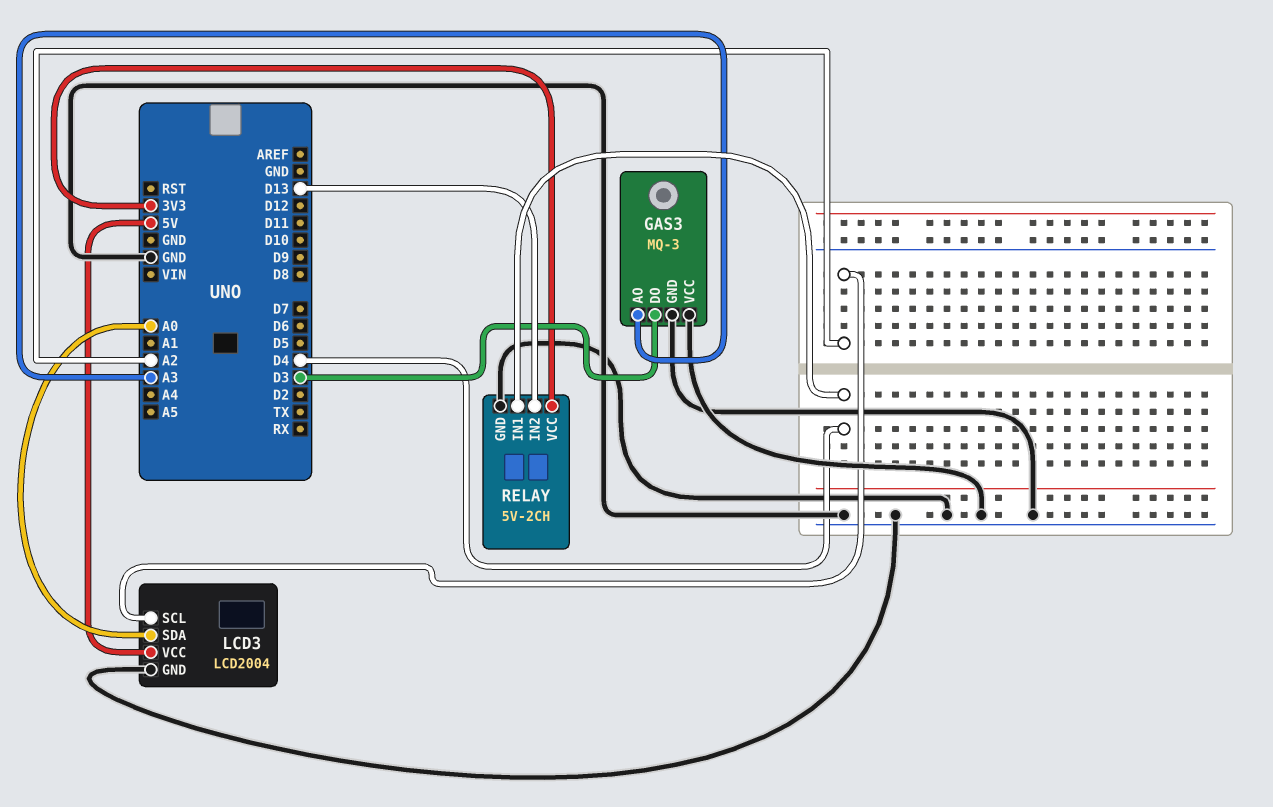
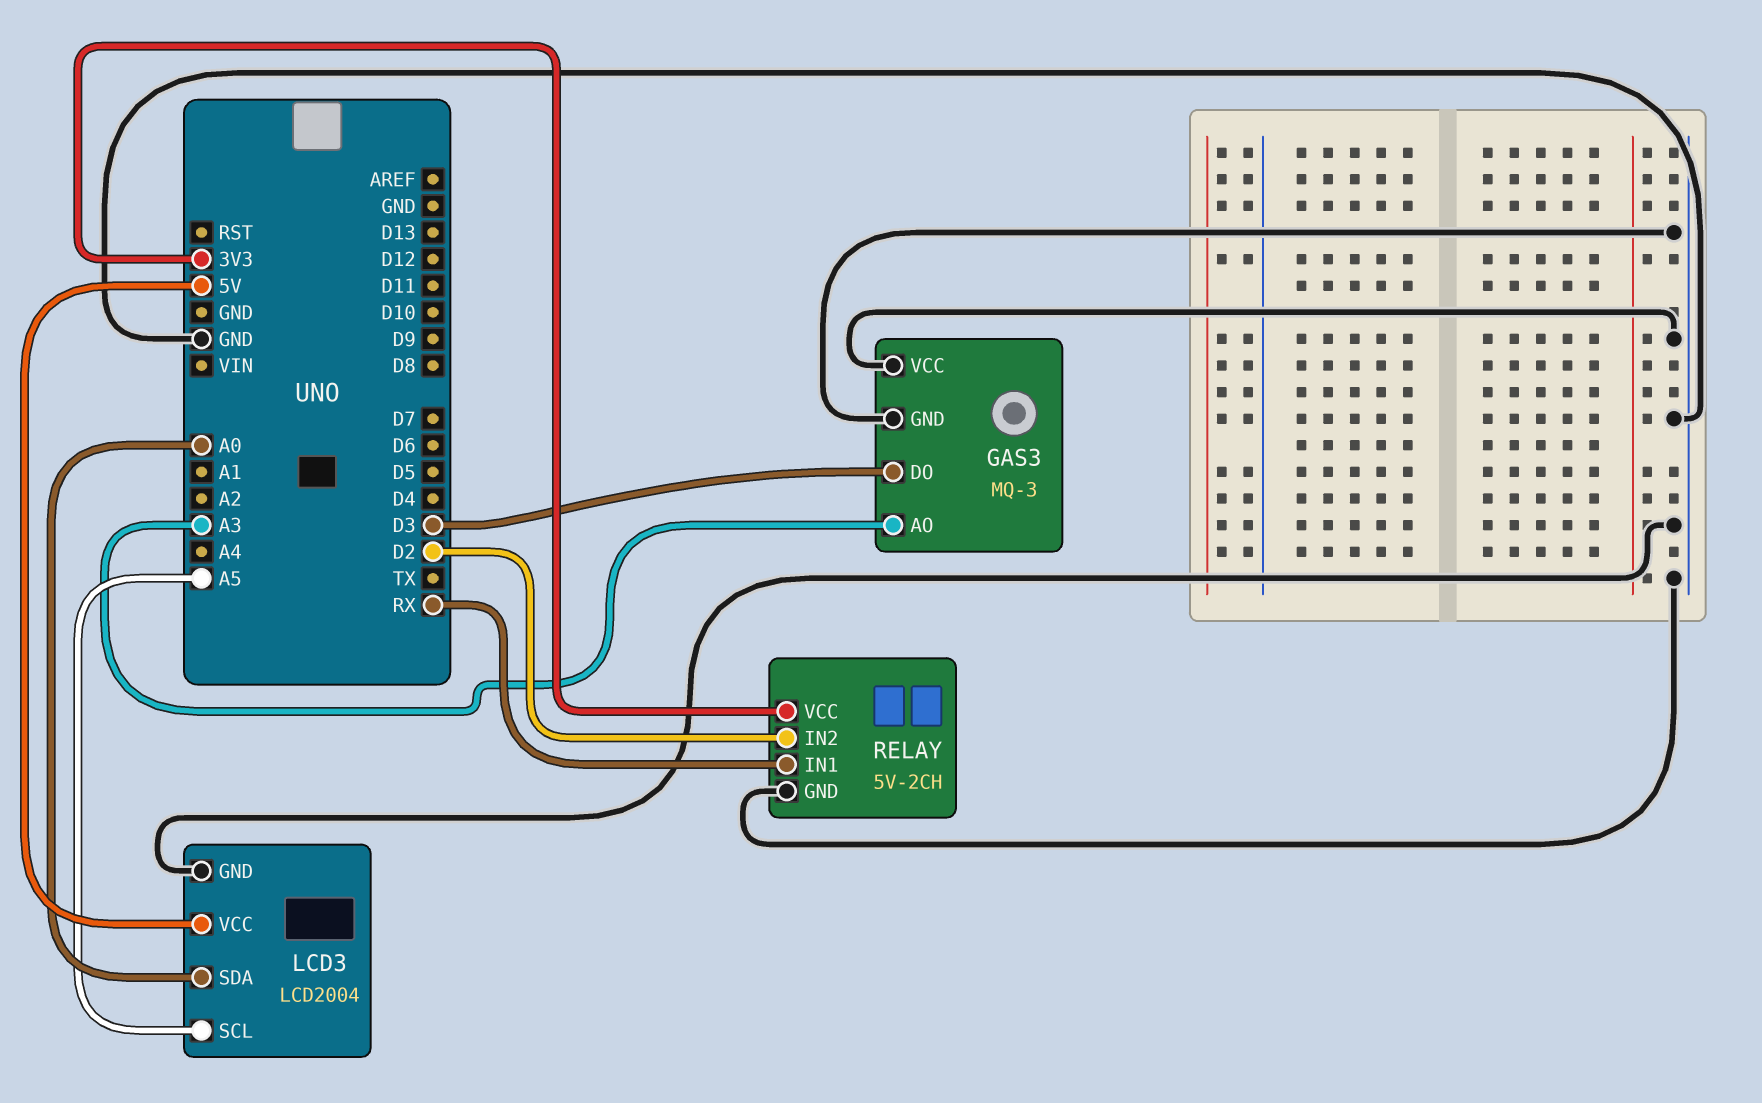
LCD3 pin SCL: A2 -> A5
RELAY pin IN1: D4 -> RX
RELAY pin IN2: D13 -> D2

